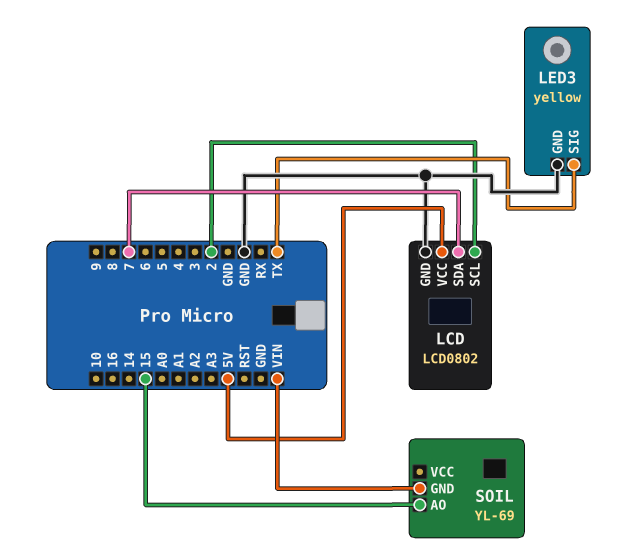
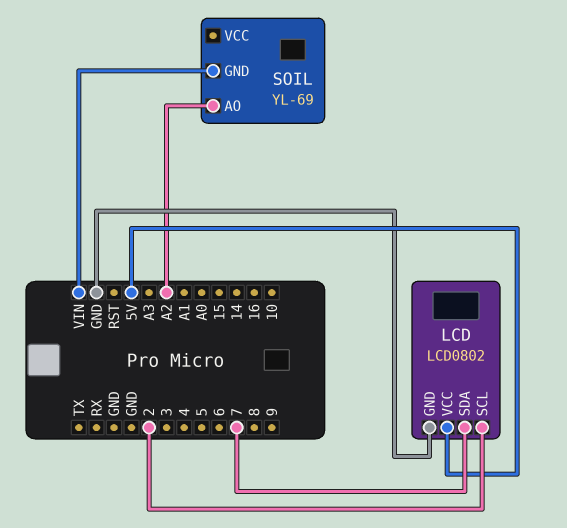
LED3: yellow -> none
LED3 pin GND: GND -> none
LED3 pin SIG: TX -> none
SOIL pin AO: 15 -> A2

